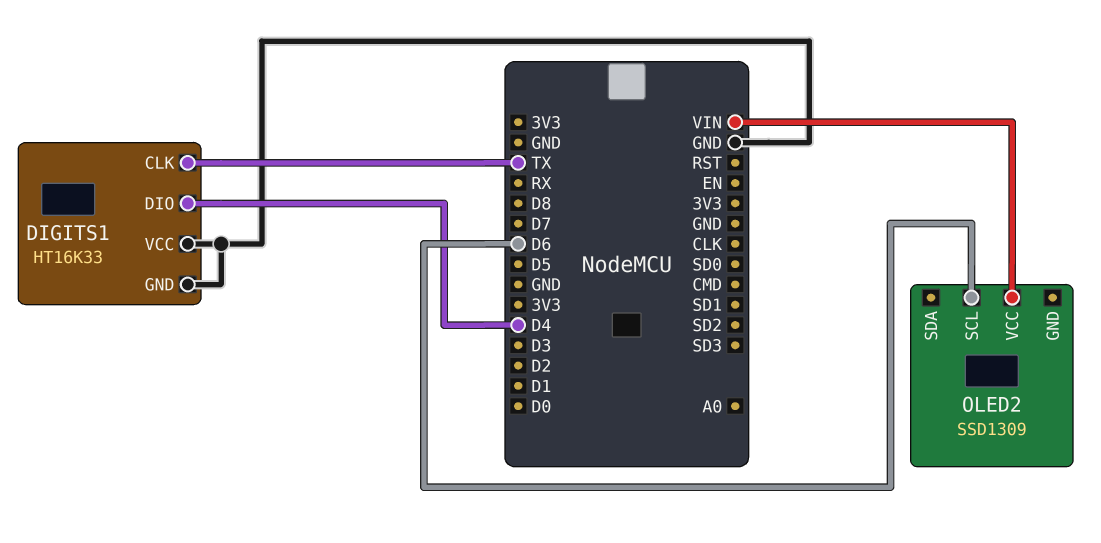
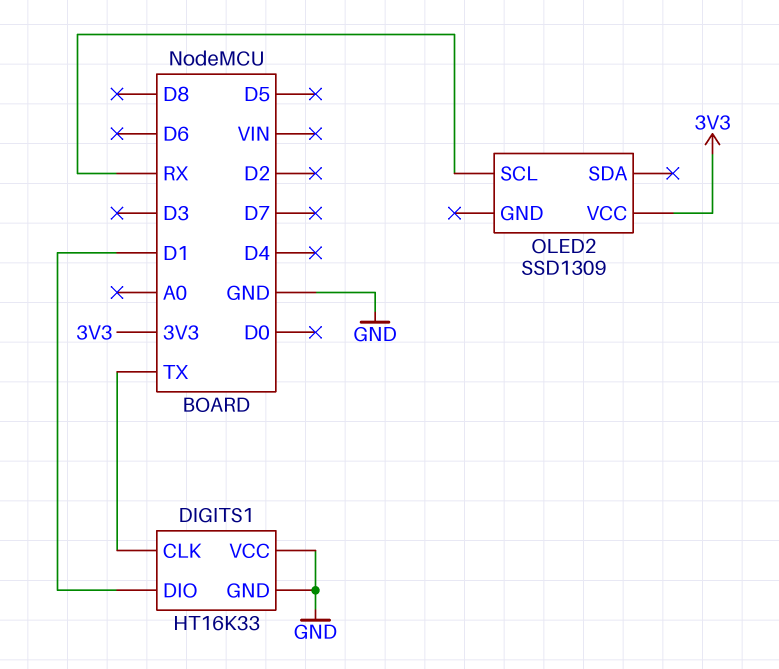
DIGITS1 pin DIO: D4 -> D1
OLED2 pin SCL: D6 -> RX
OLED2 pin VCC: VIN -> 3V3

